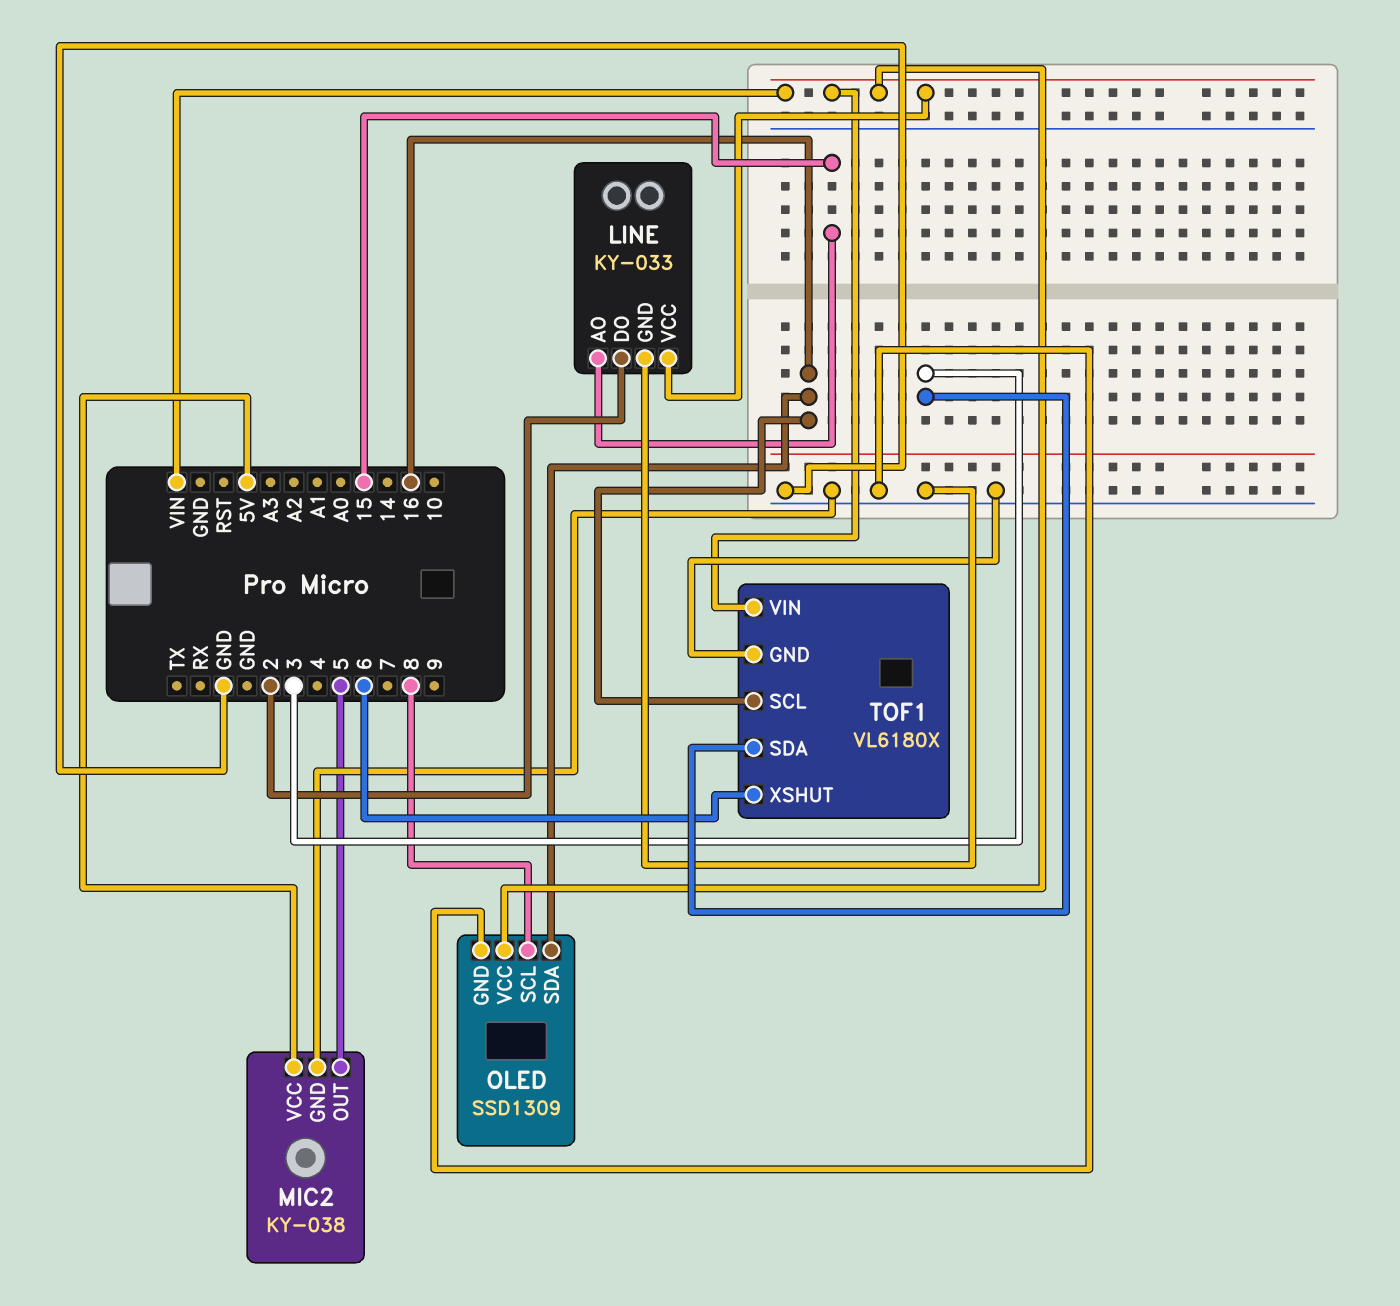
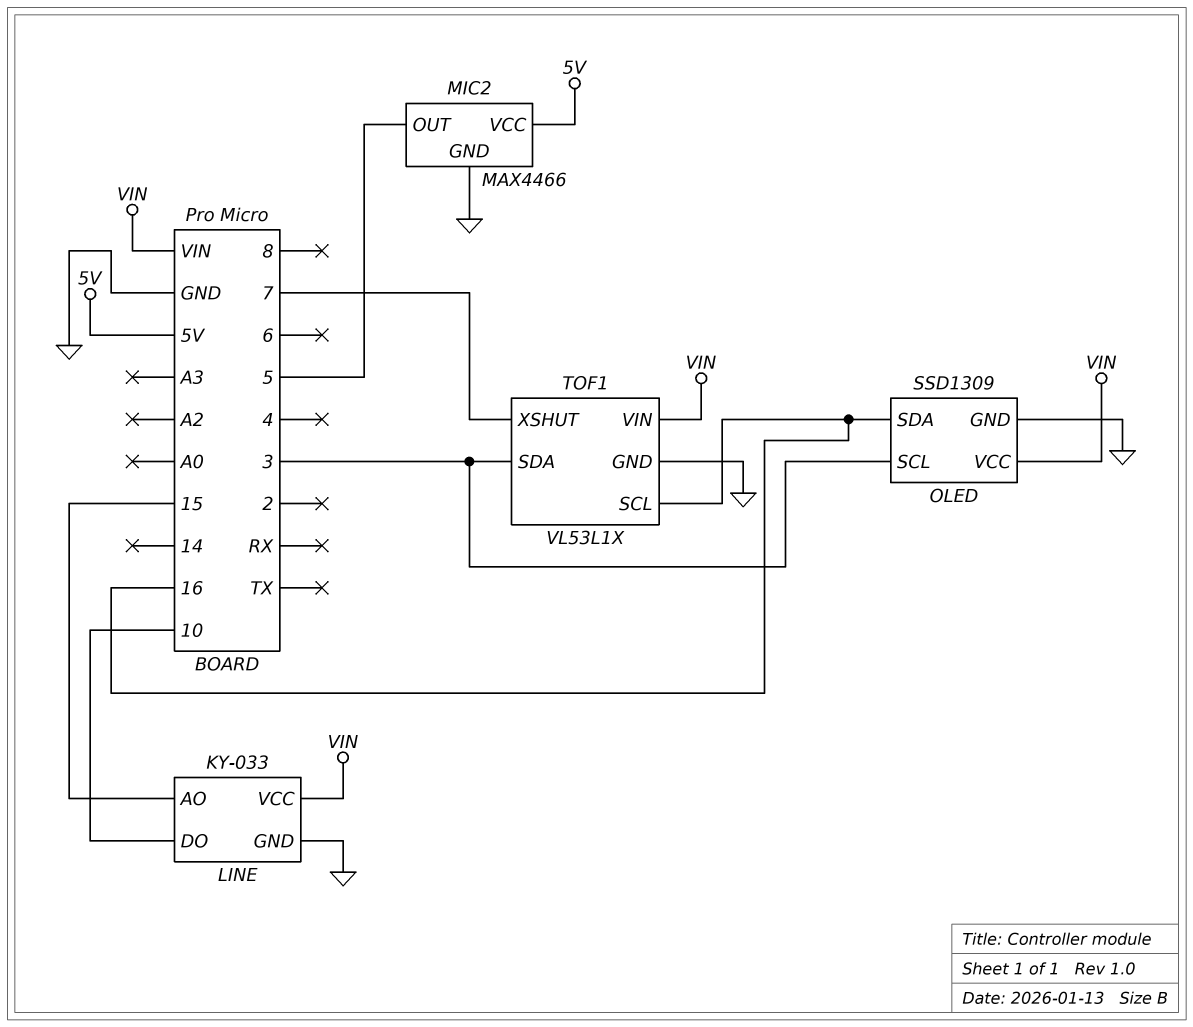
LINE pin DO: 2 -> 10
MIC2: KY-038 -> MAX4466
OLED pin SCL: 8 -> 3
TOF1: VL6180X -> VL53L1X
TOF1 pin XSHUT: 6 -> 7

